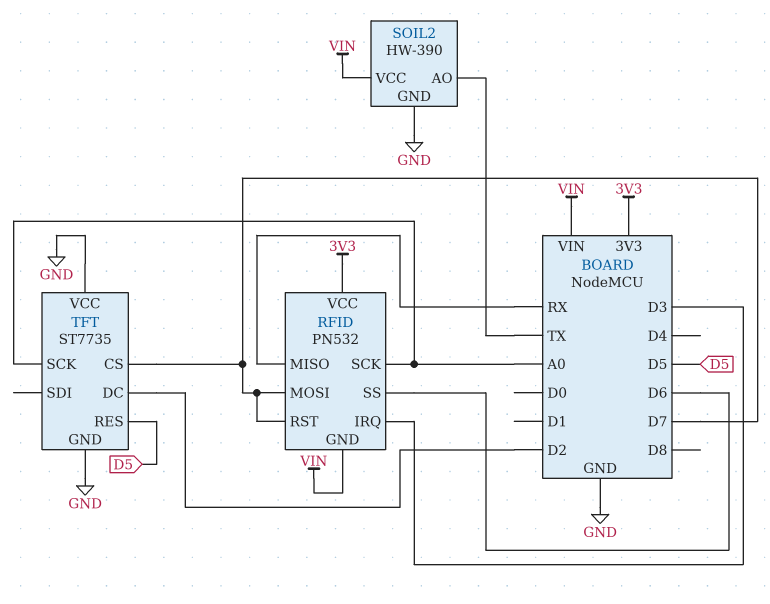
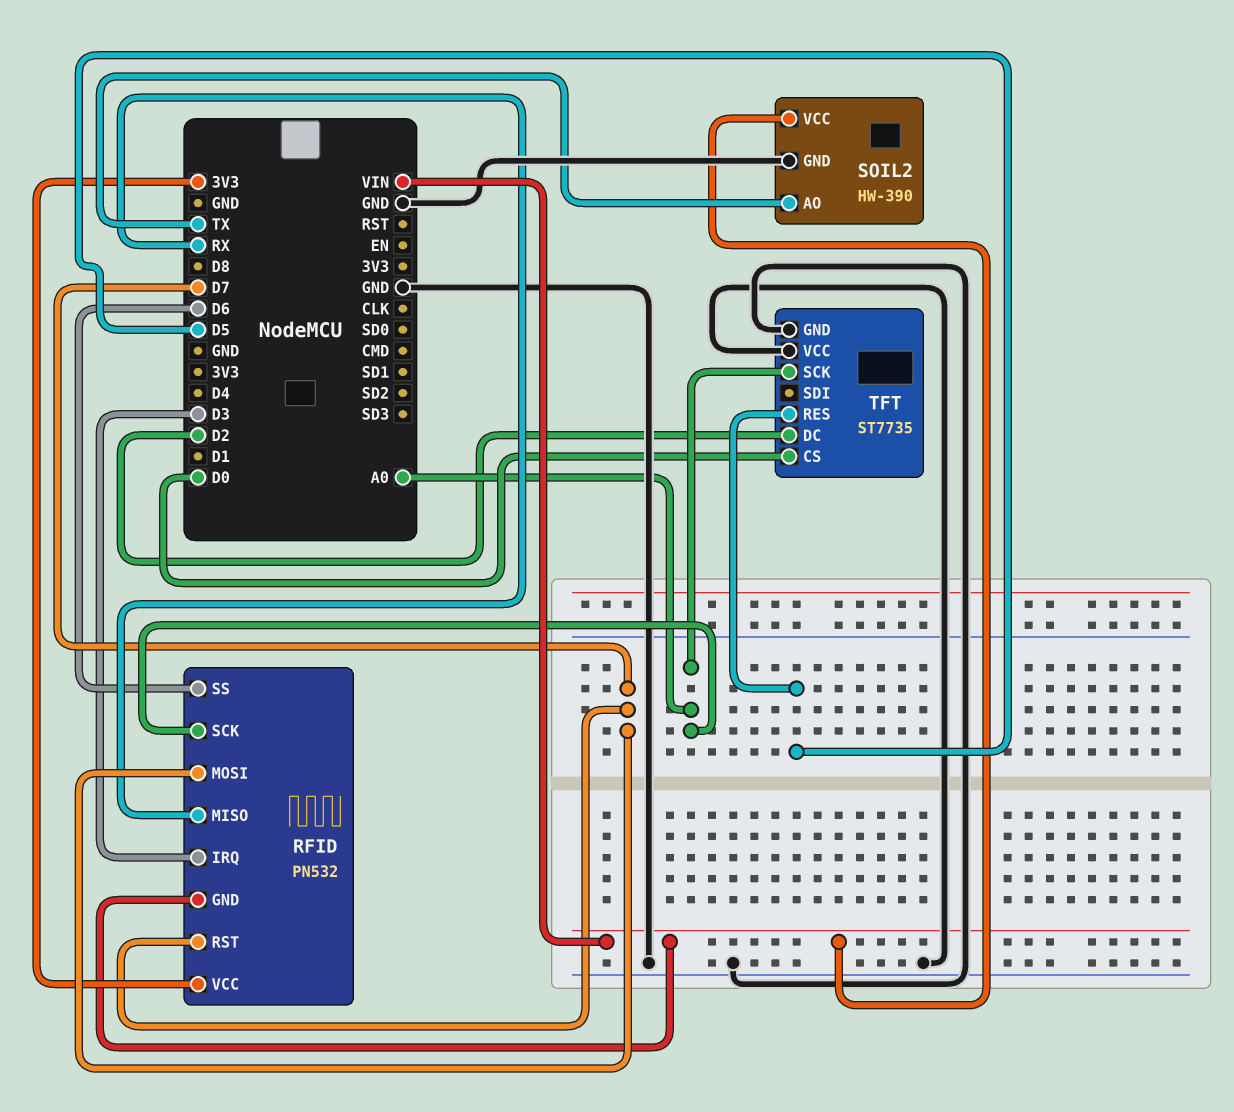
TFT pin CS: D7 -> D0

